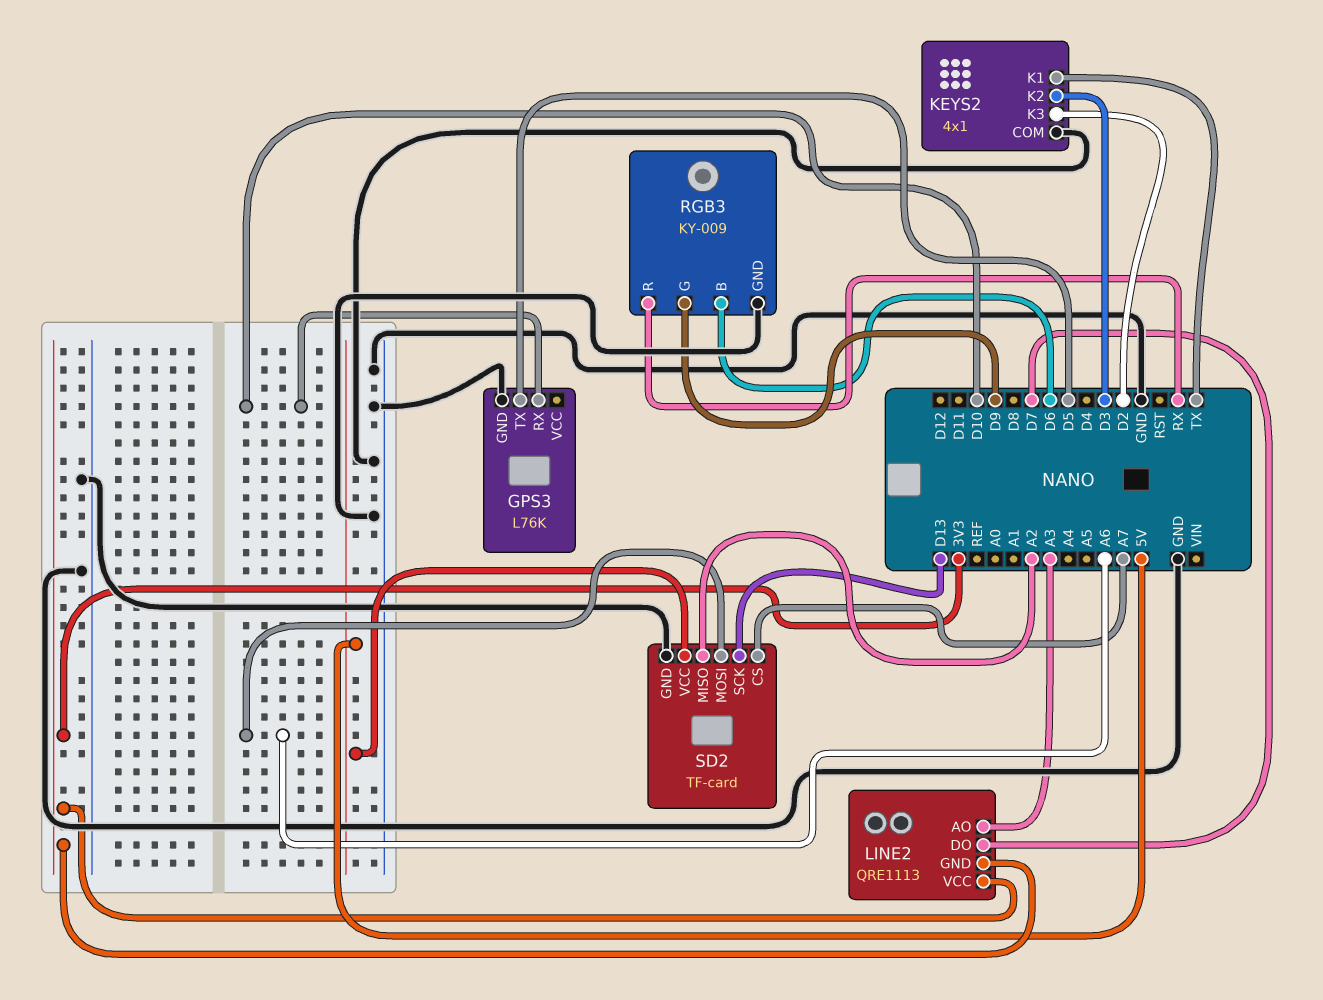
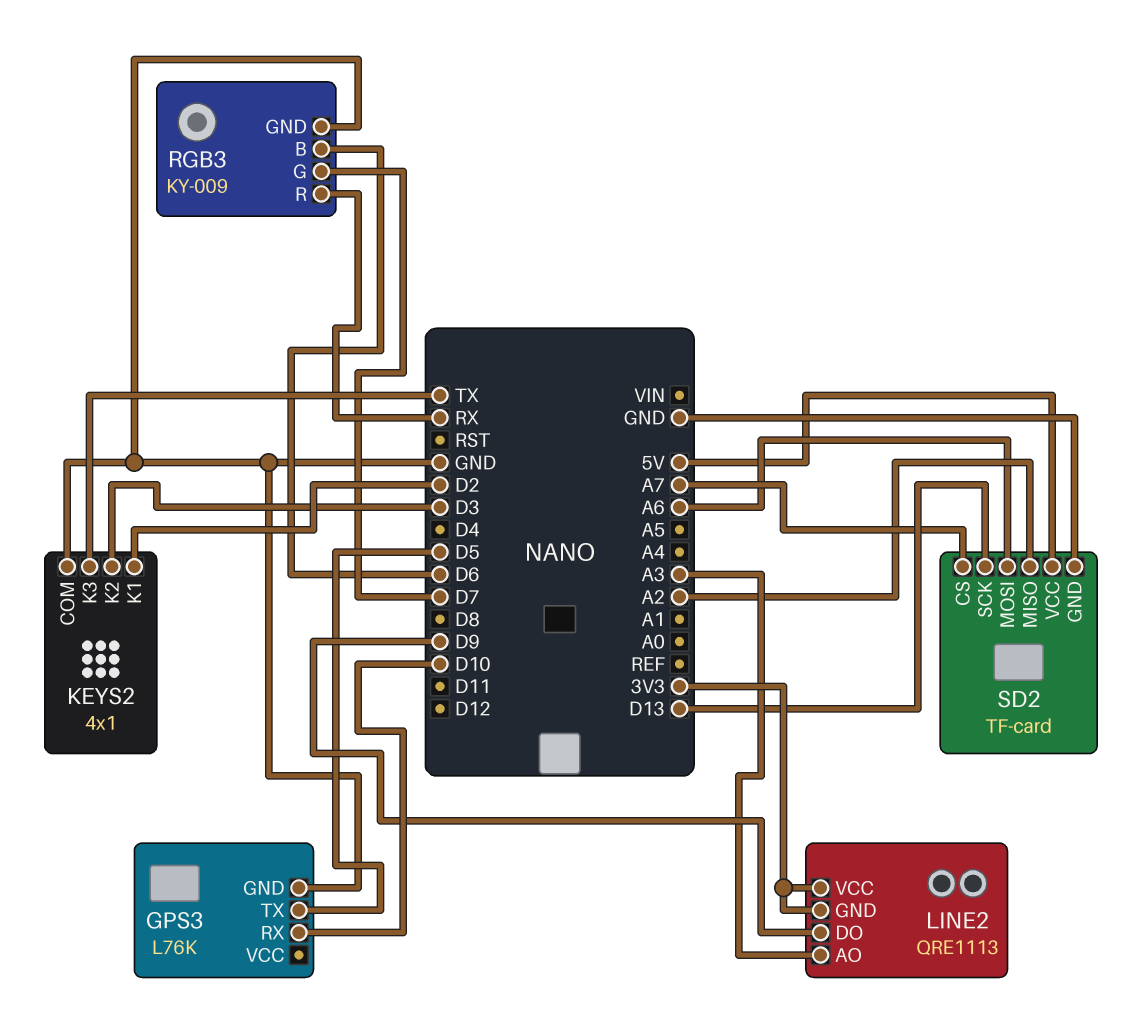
KEYS2 pin K1: TX -> D2
KEYS2 pin K3: D2 -> TX
LINE2 pin DO: D7 -> D9
RGB3 pin G: D9 -> D7

